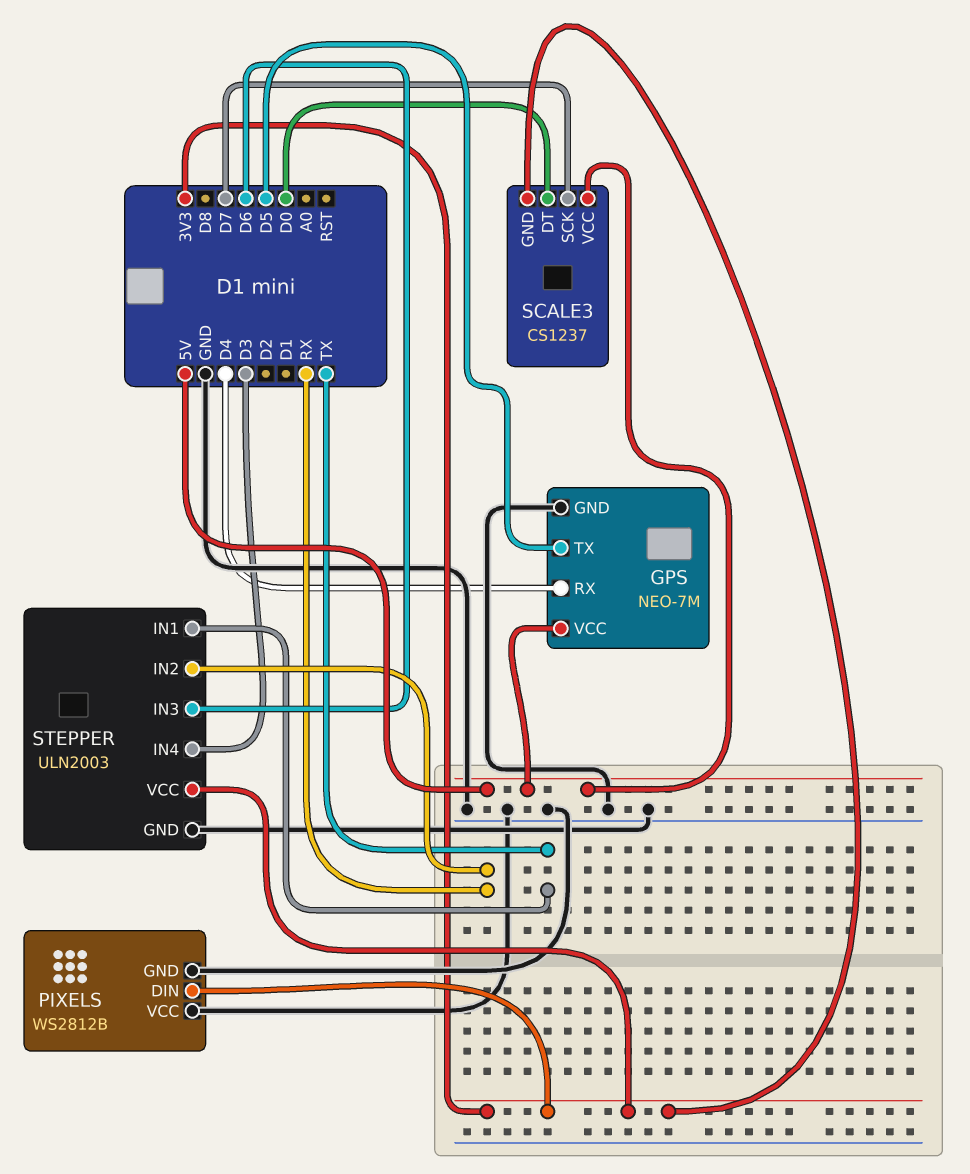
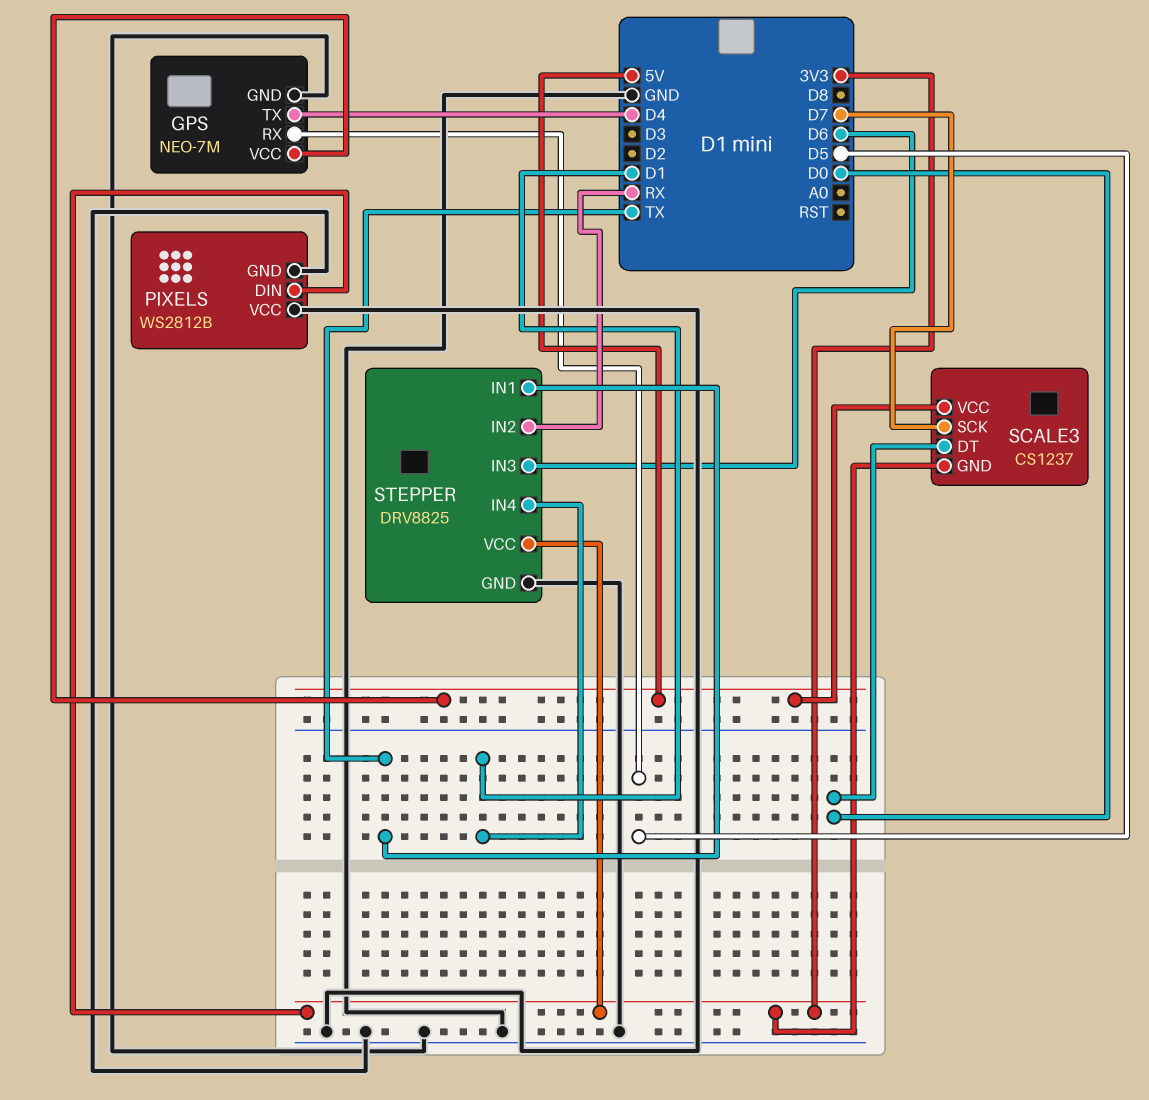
GPS pin RX: D4 -> D5
GPS pin TX: D5 -> D4
STEPPER: ULN2003 -> DRV8825
STEPPER pin IN4: D3 -> D1

